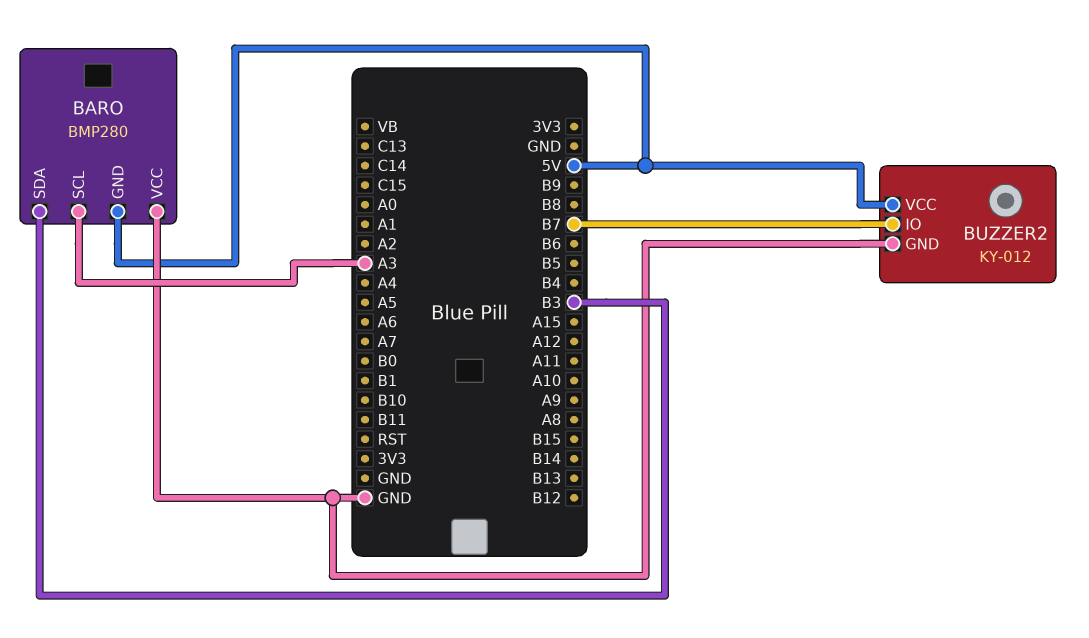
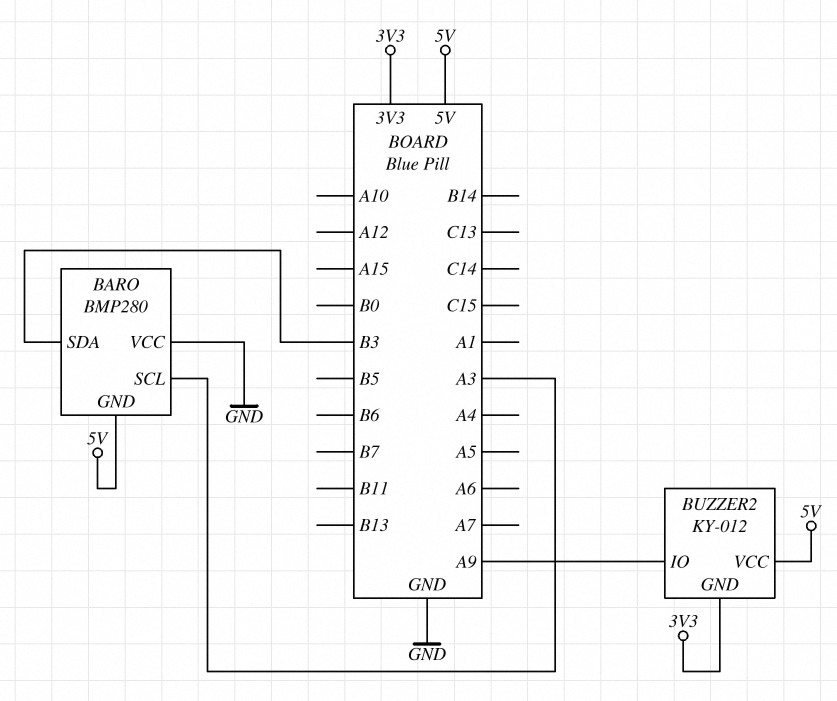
BUZZER2 pin GND: GND -> 3V3
BUZZER2 pin IO: B7 -> A9

